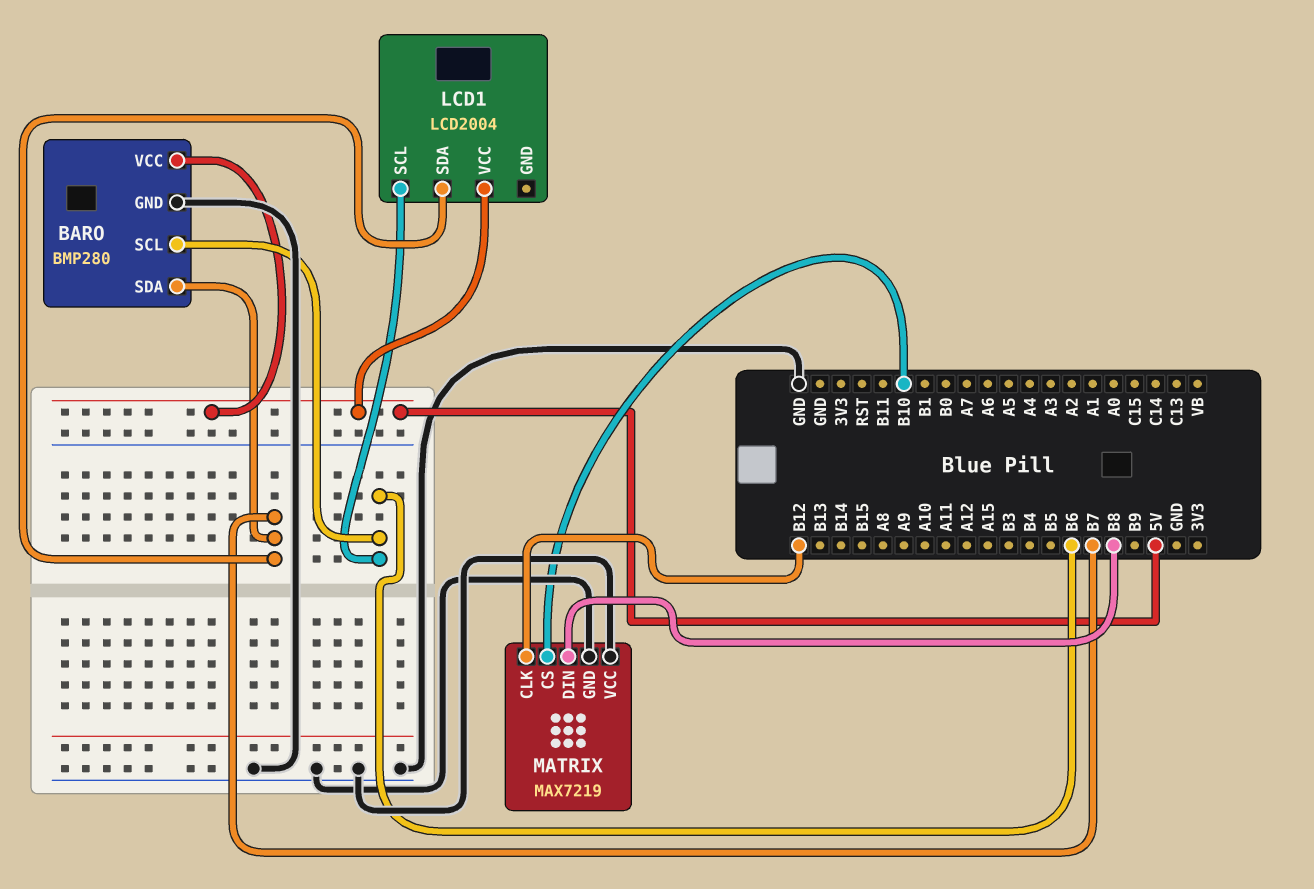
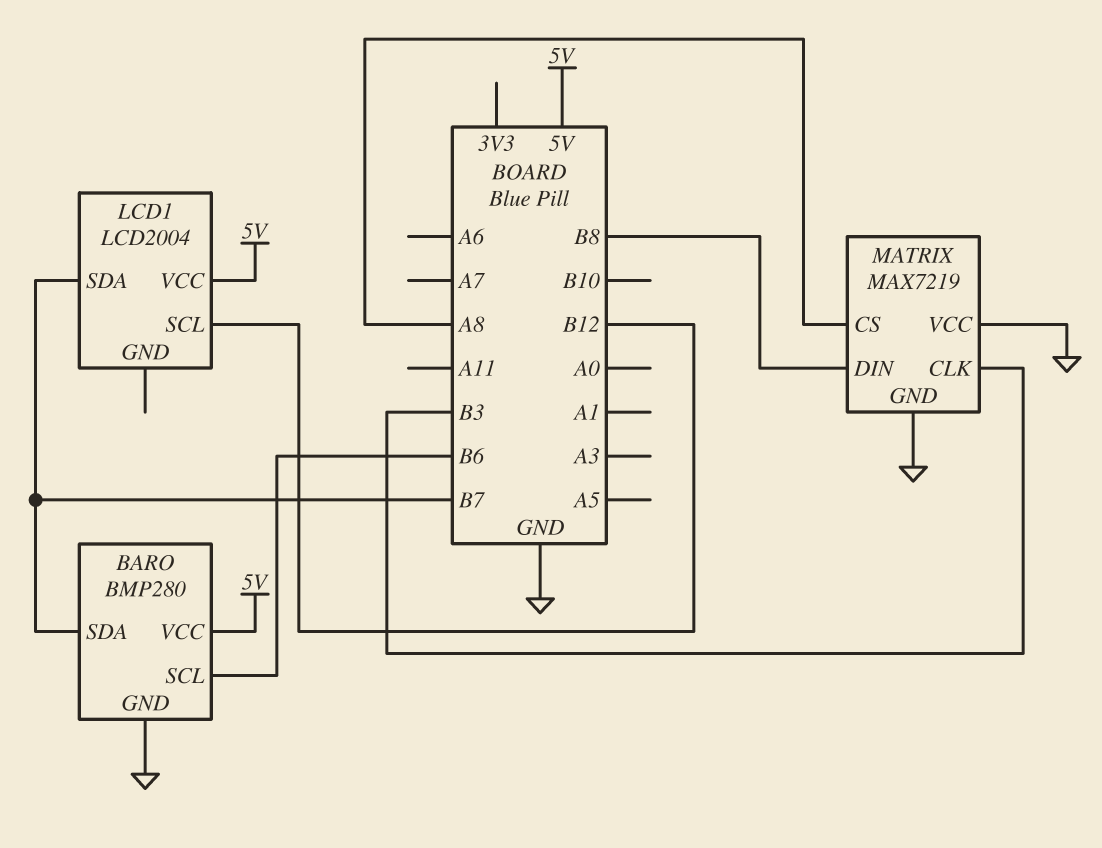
LCD1 pin SCL: B6 -> B12
MATRIX pin CLK: B12 -> B3
MATRIX pin CS: B10 -> A8

